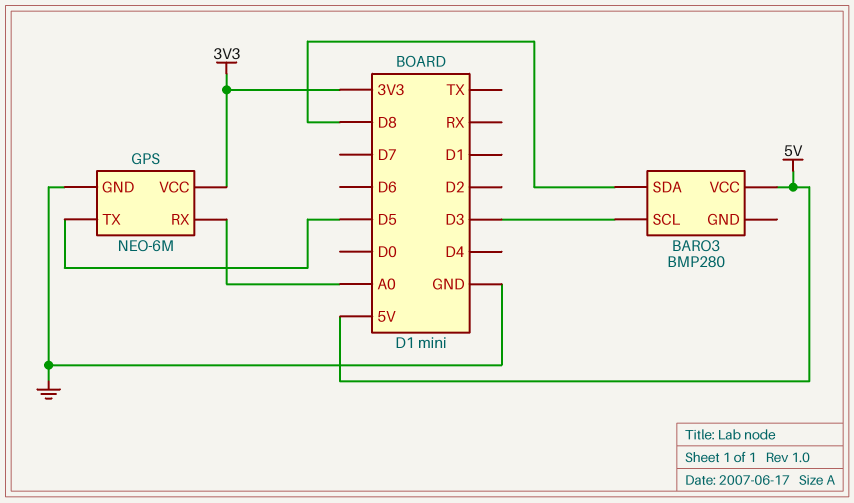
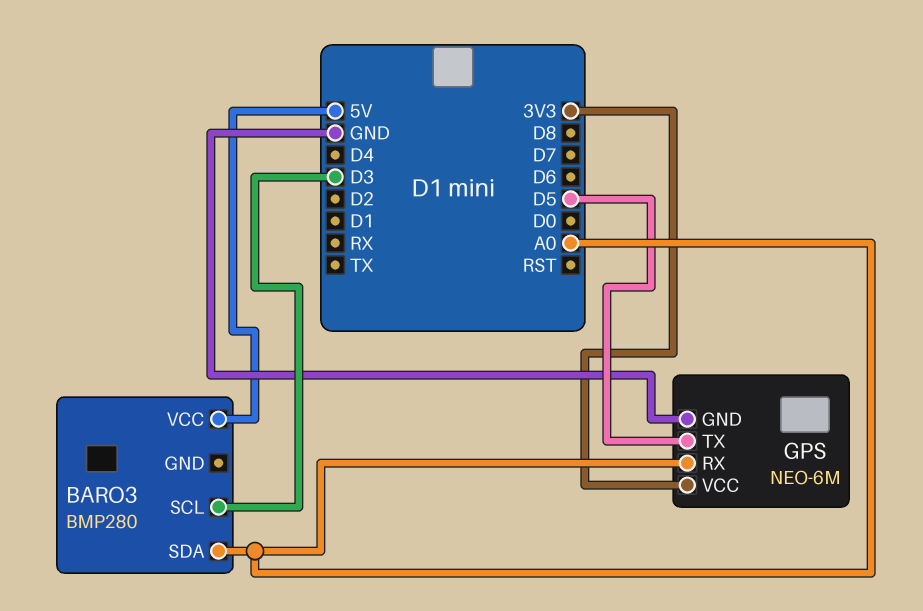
BARO3 pin SDA: D8 -> A0

